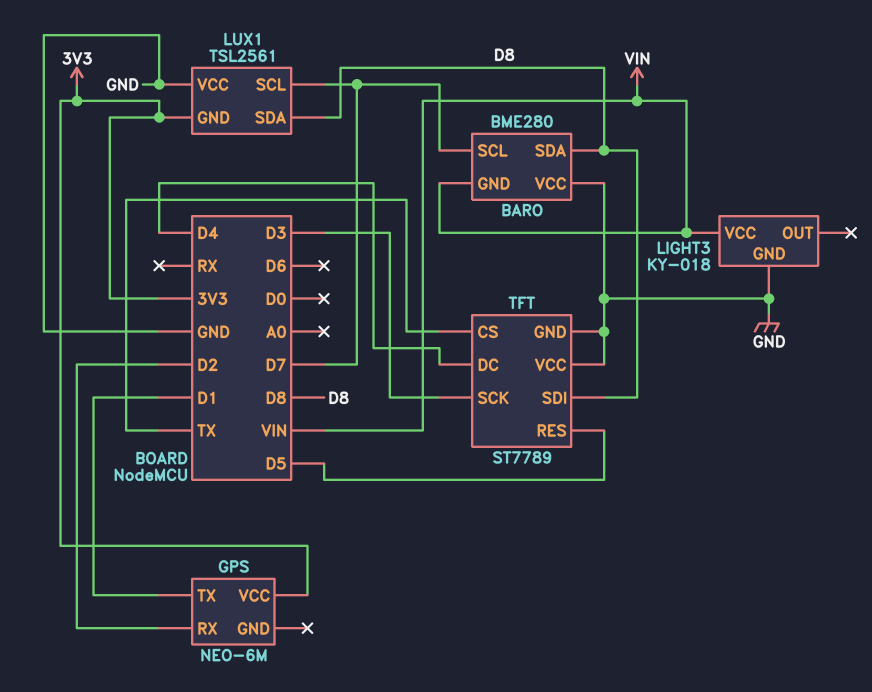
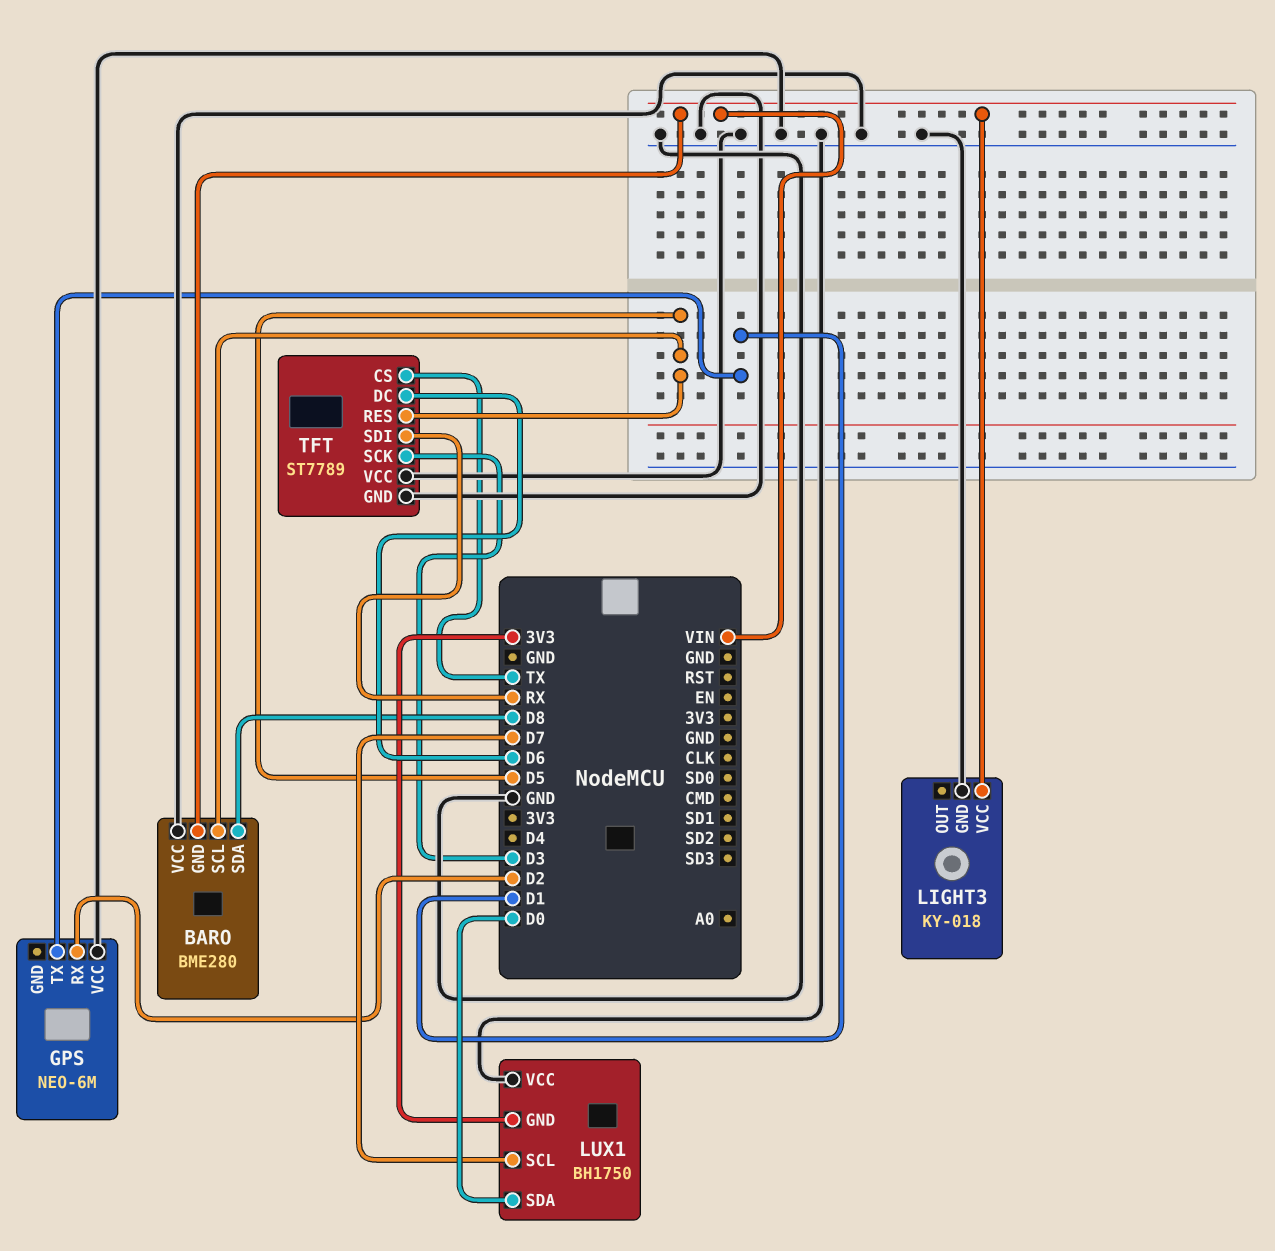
BARO pin SCL: D7 -> D5
GPS pin VCC: 3V3 -> GND
LUX1: TSL2561 -> BH1750
LUX1 pin SDA: D8 -> D0
TFT pin DC: D4 -> D6
TFT pin SDI: D8 -> RX

